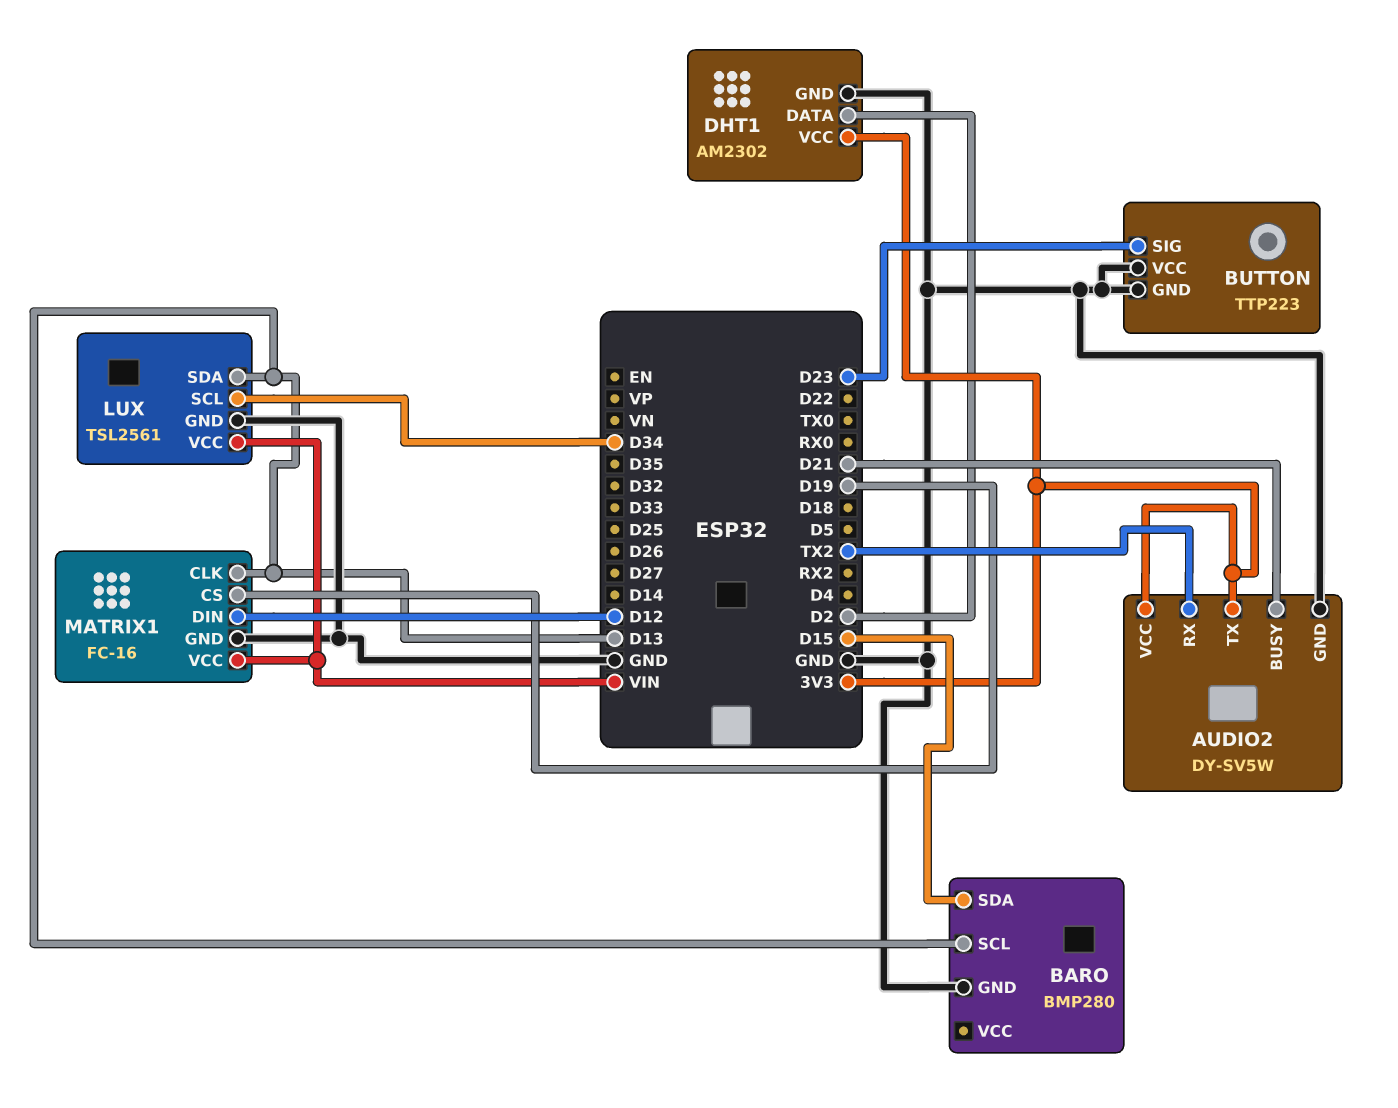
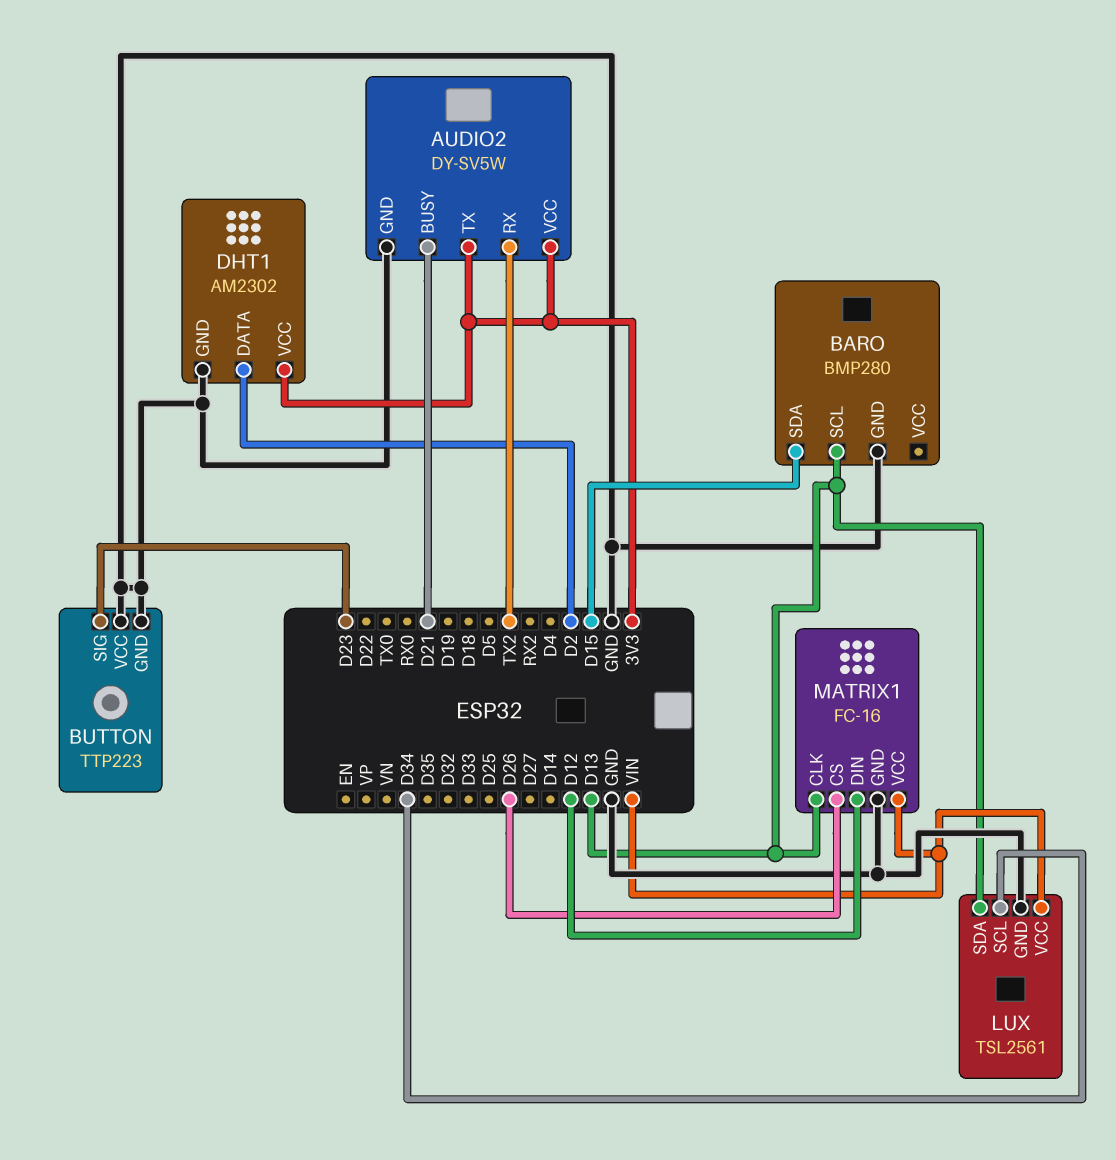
MATRIX1 pin CS: D19 -> D26

